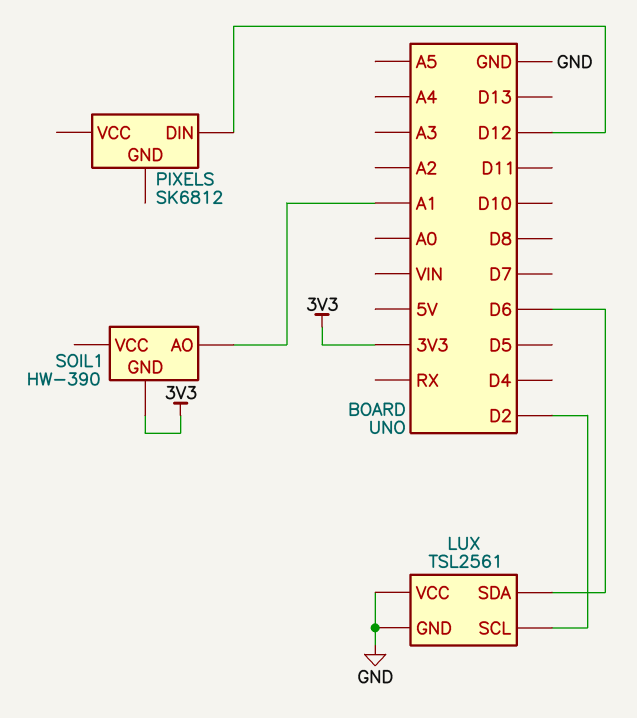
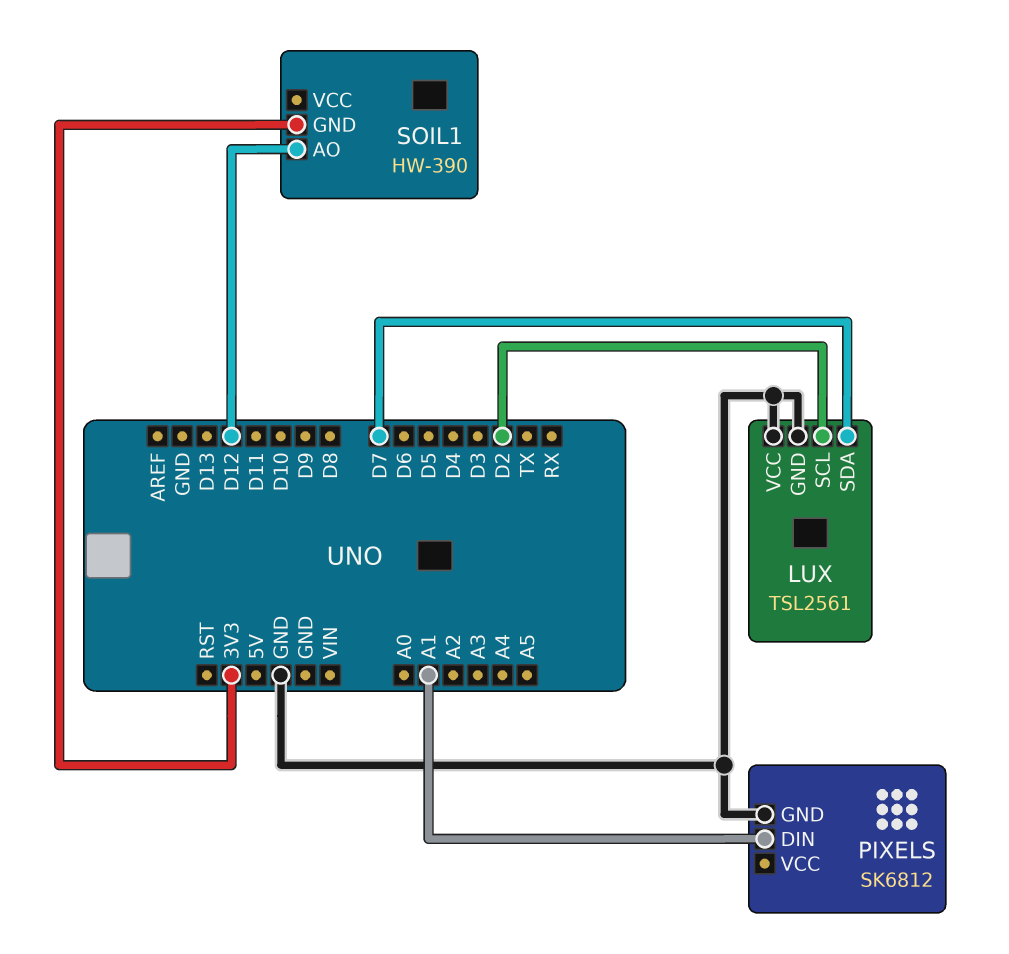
LUX pin SDA: D6 -> D7
PIXELS pin DIN: D12 -> A1
PIXELS pin GND: none -> GND
SOIL1 pin AO: A1 -> D12

